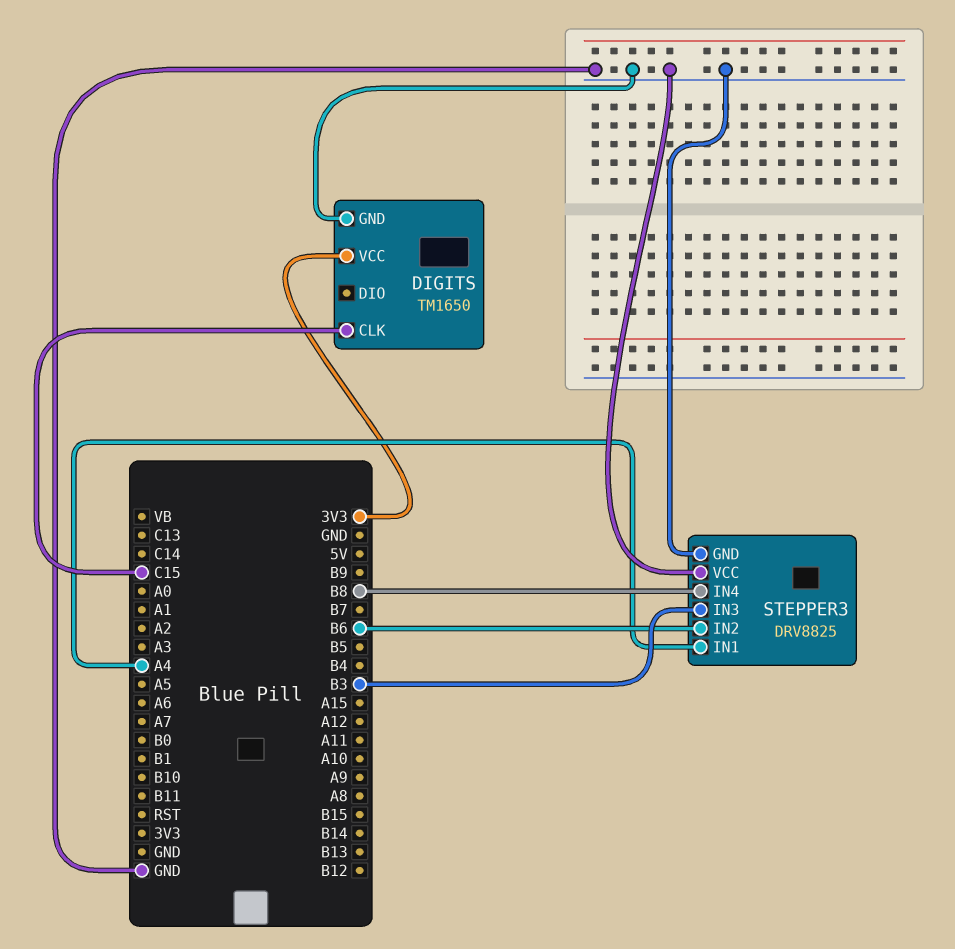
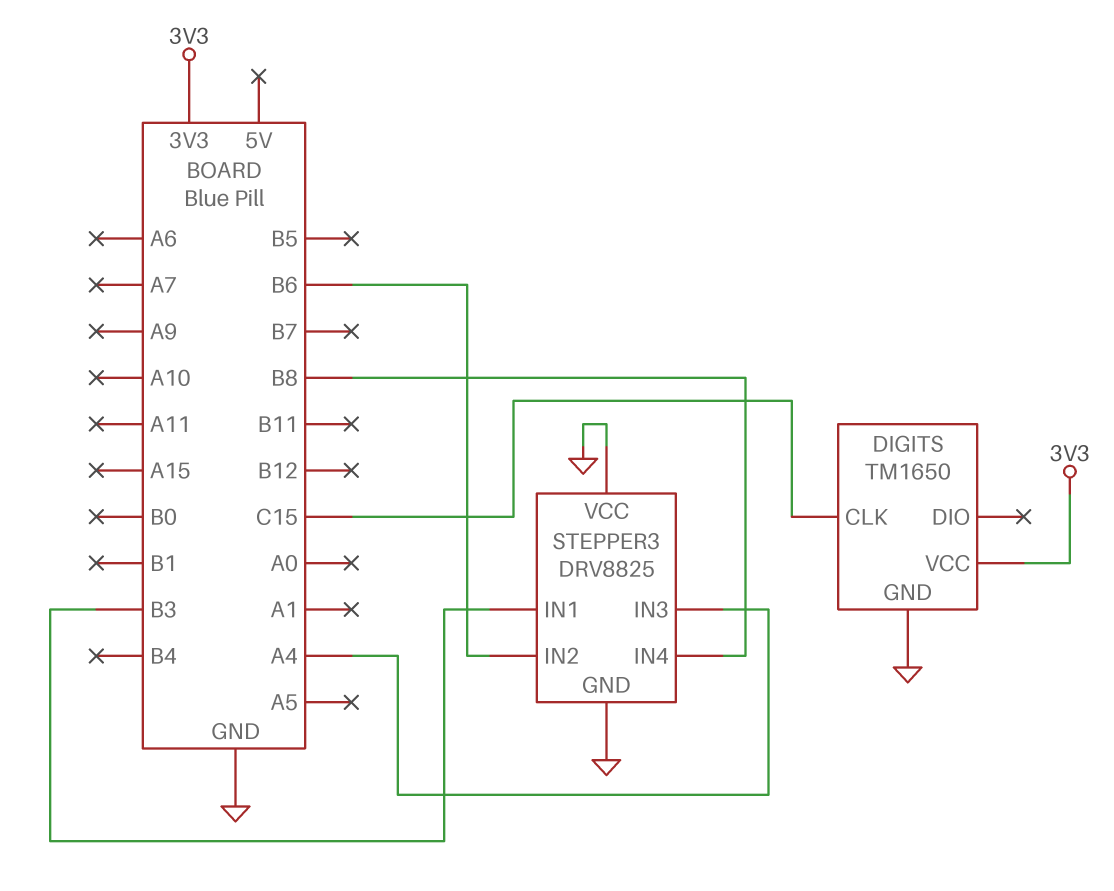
STEPPER3 pin IN1: A4 -> B3
STEPPER3 pin IN3: B3 -> A4

